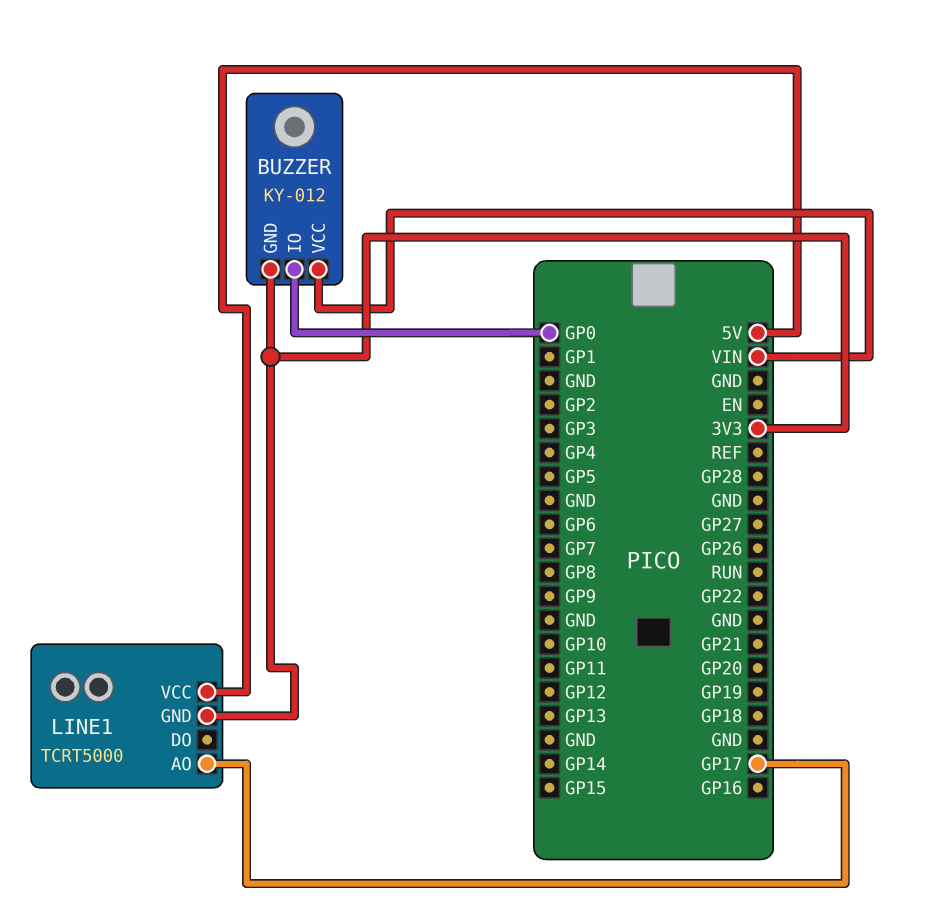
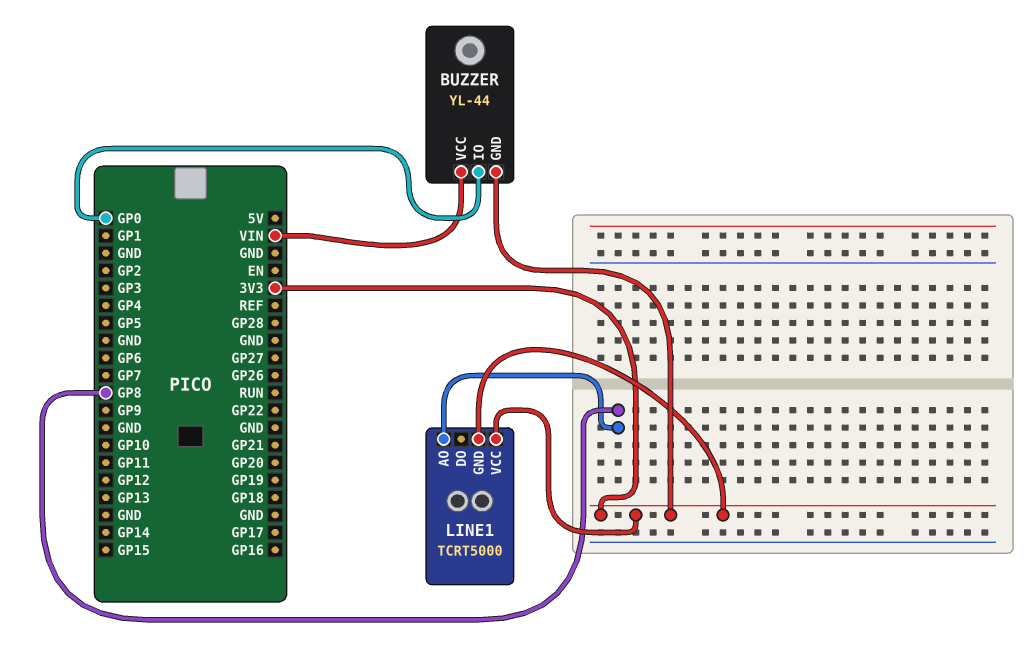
BUZZER: KY-012 -> YL-44
LINE1 pin AO: GP17 -> GP8
LINE1 pin VCC: 5V -> 3V3

